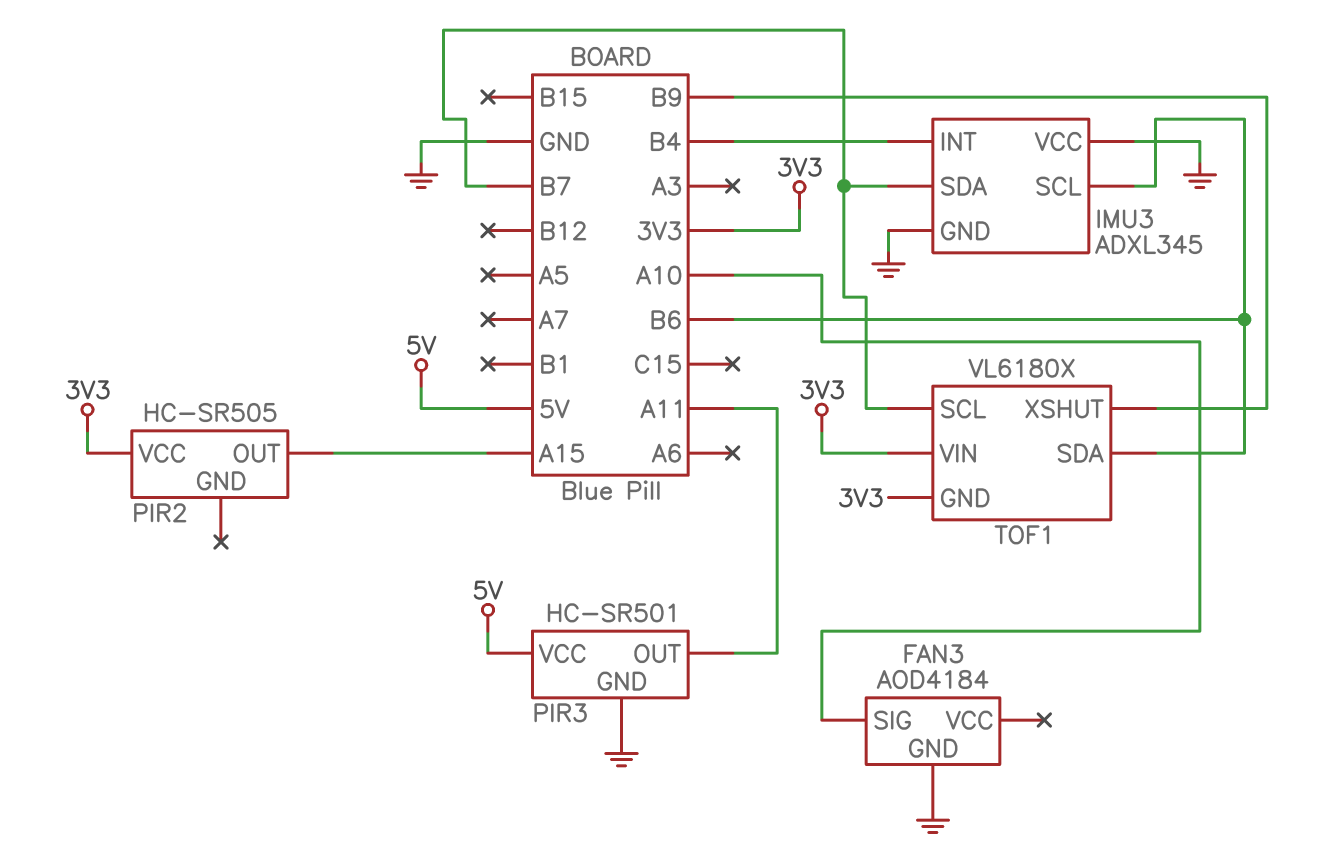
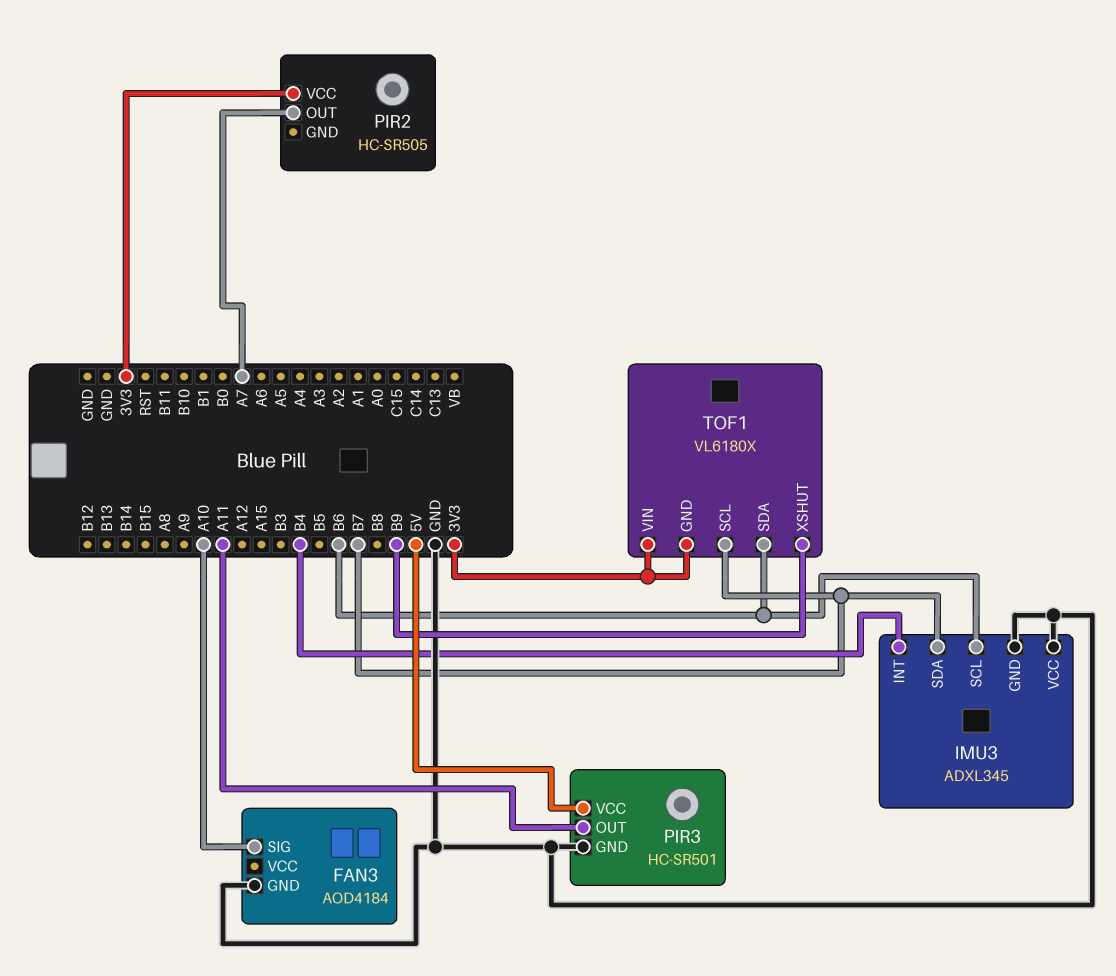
PIR2 pin OUT: A15 -> A7

